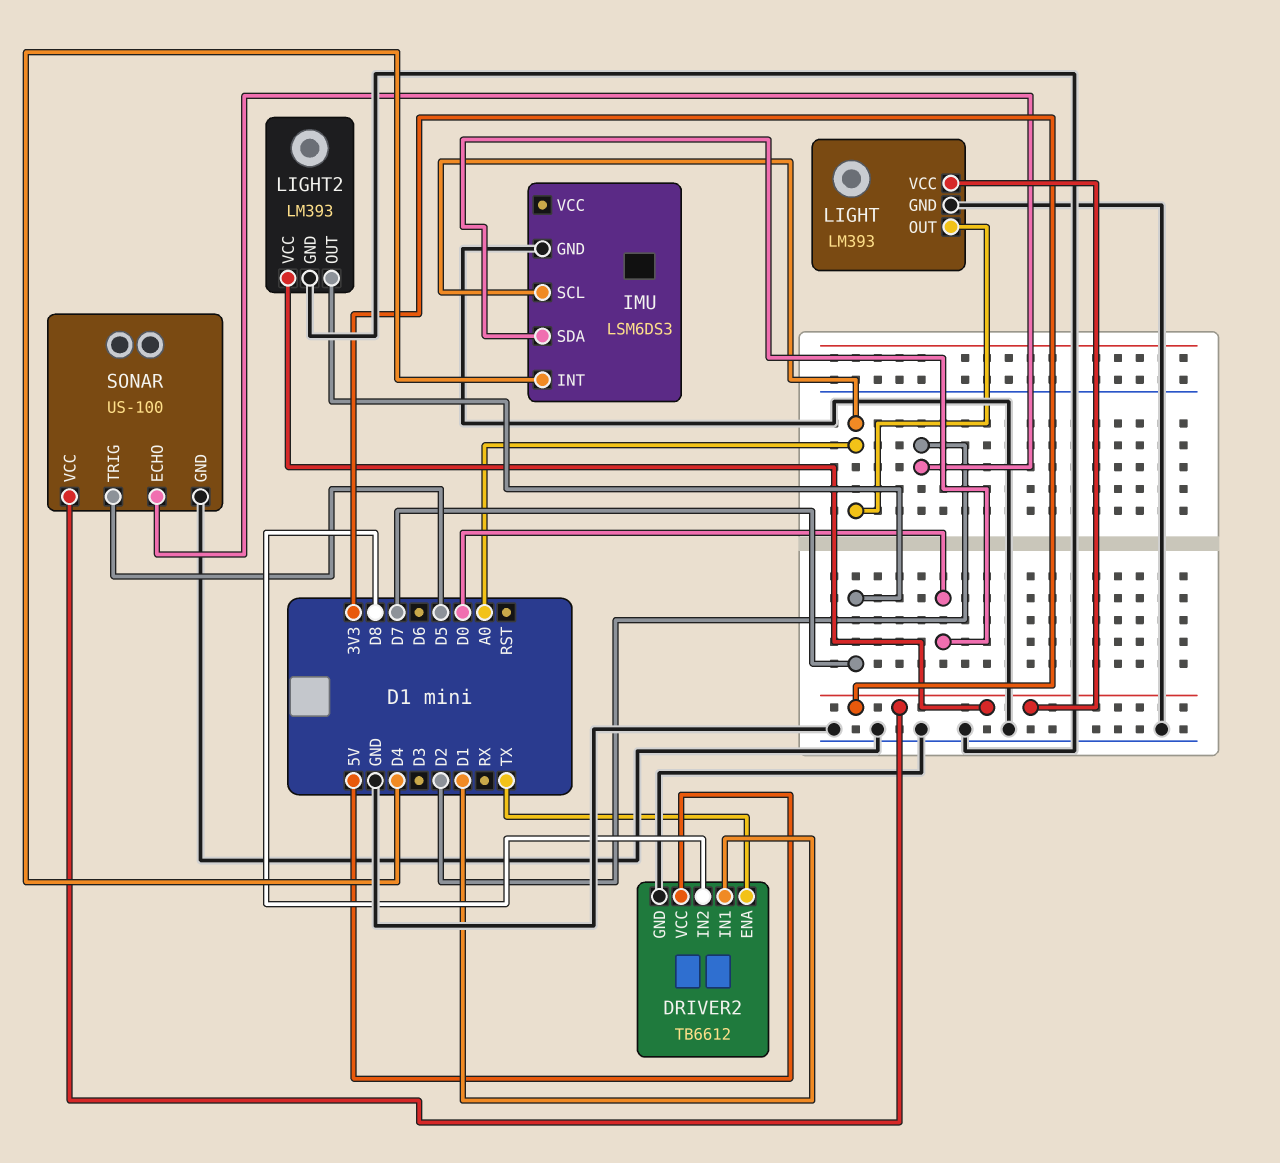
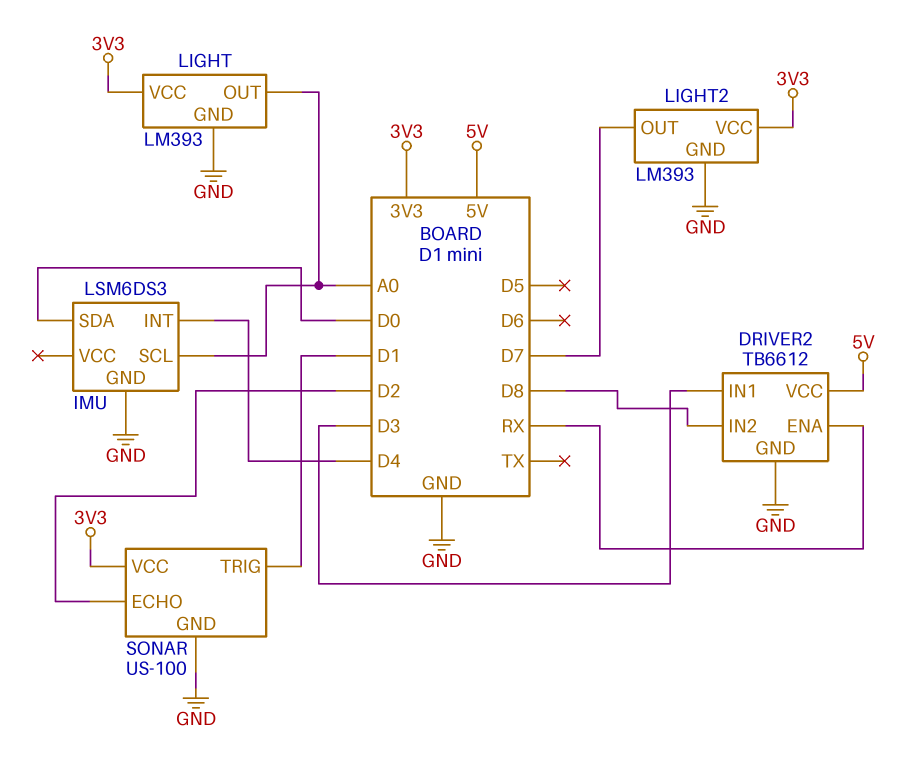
DRIVER2 pin ENA: TX -> RX
DRIVER2 pin IN1: D1 -> D3
SONAR pin TRIG: D5 -> D1

